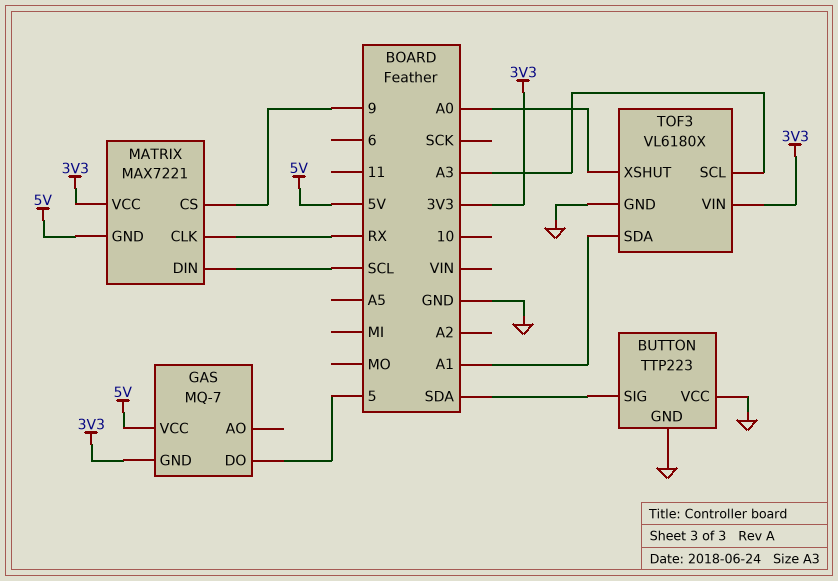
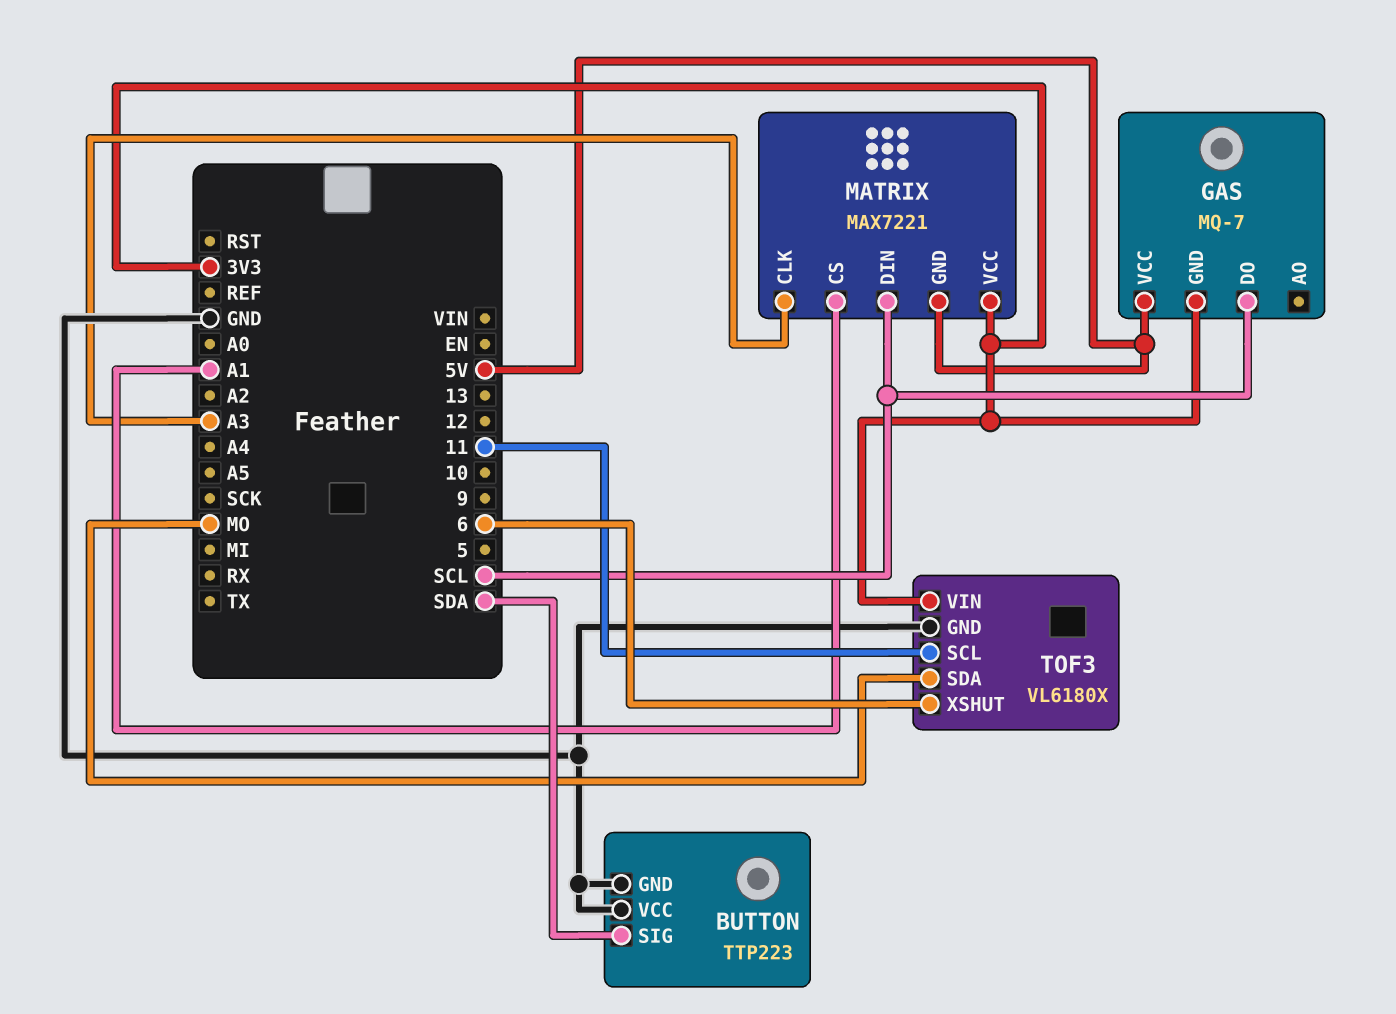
GAS pin DO: 5 -> SCL
MATRIX pin CLK: RX -> A3
MATRIX pin CS: 9 -> A1
TOF3 pin SCL: A3 -> 11
TOF3 pin SDA: A1 -> MO
TOF3 pin XSHUT: A0 -> 6

